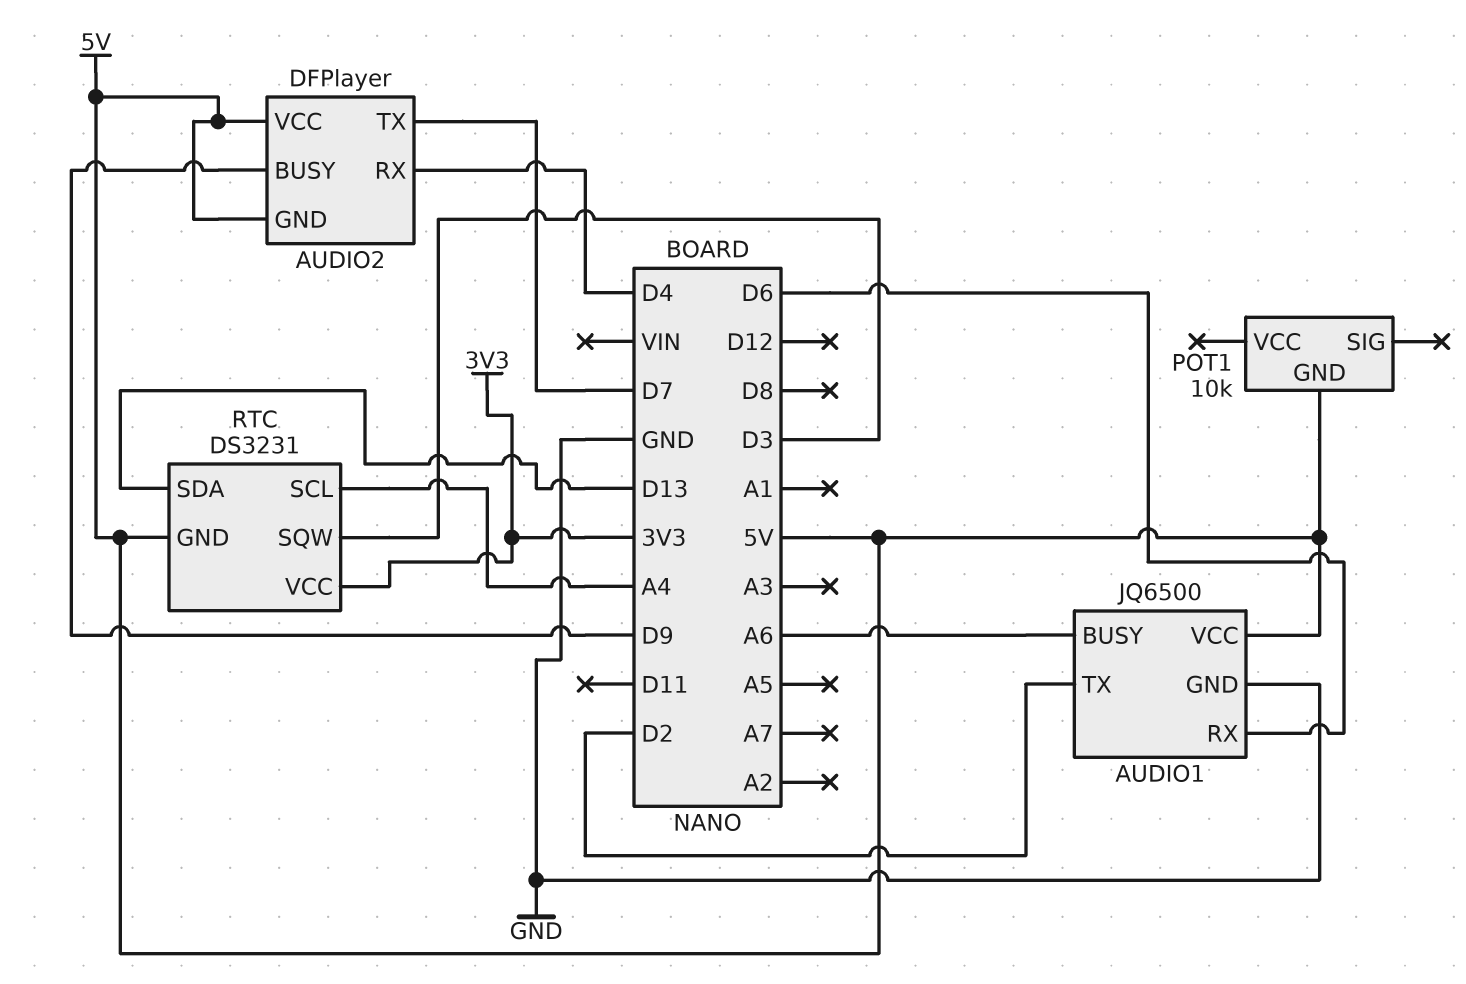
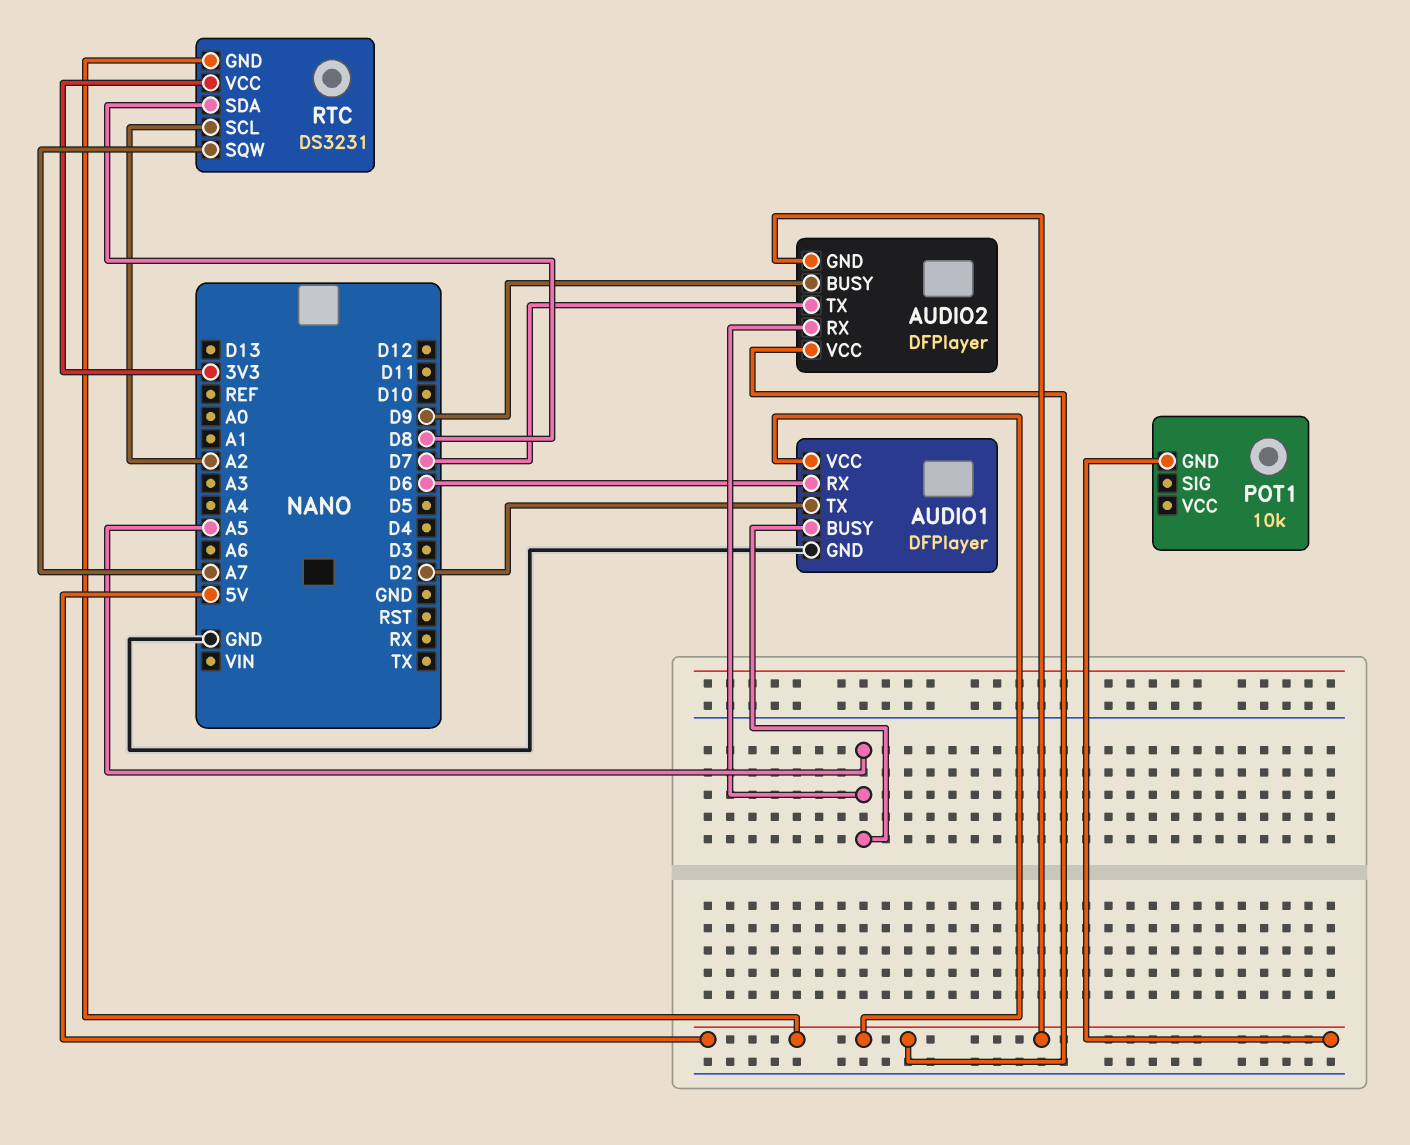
AUDIO1: JQ6500 -> DFPlayer
AUDIO1 pin BUSY: A6 -> A5
AUDIO2 pin RX: D4 -> A5
RTC pin SCL: A4 -> A2
RTC pin SDA: D13 -> D8
RTC pin SQW: D3 -> A7

